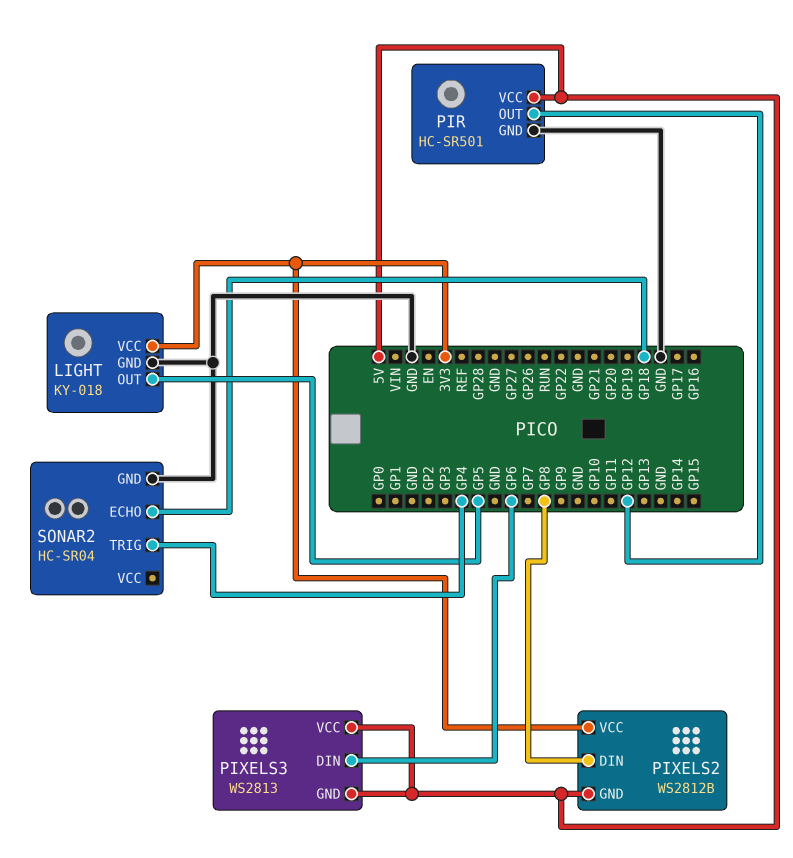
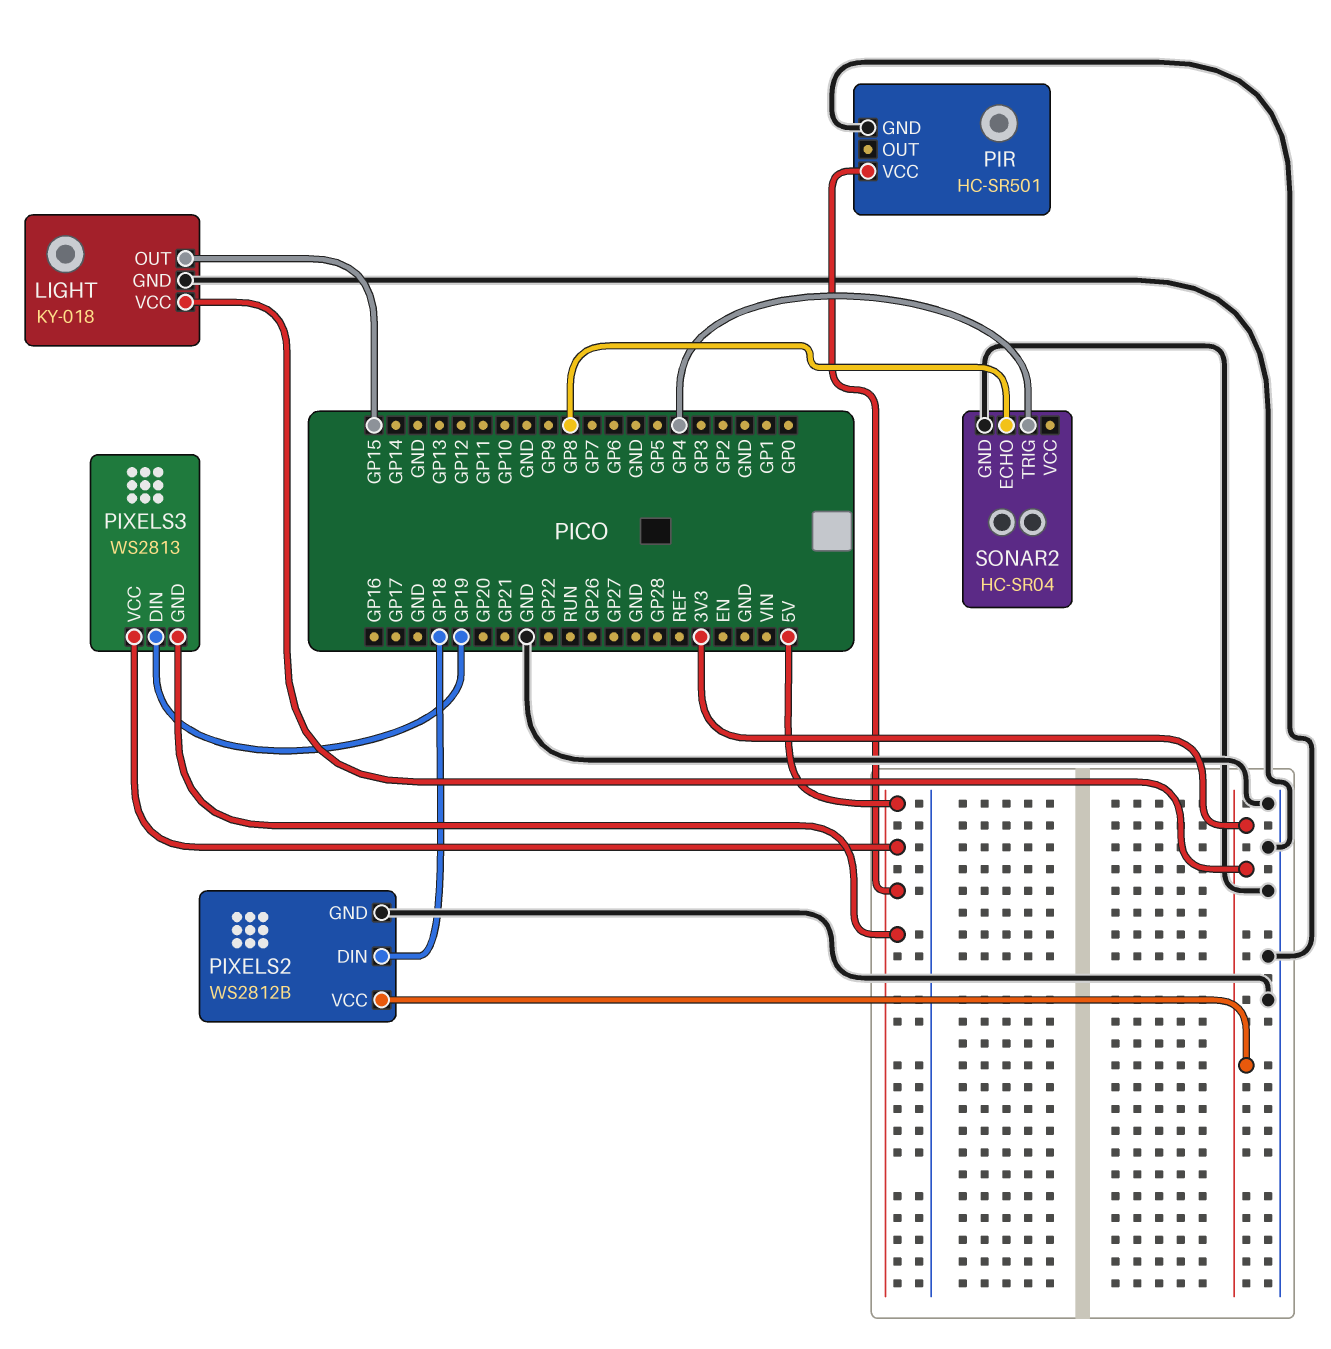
LIGHT pin OUT: GP5 -> GP15
PIR pin OUT: GP12 -> none
PIXELS2 pin DIN: GP8 -> GP18
PIXELS2 pin GND: 5V -> GND
PIXELS3 pin DIN: GP6 -> GP19
SONAR2 pin ECHO: GP18 -> GP8

